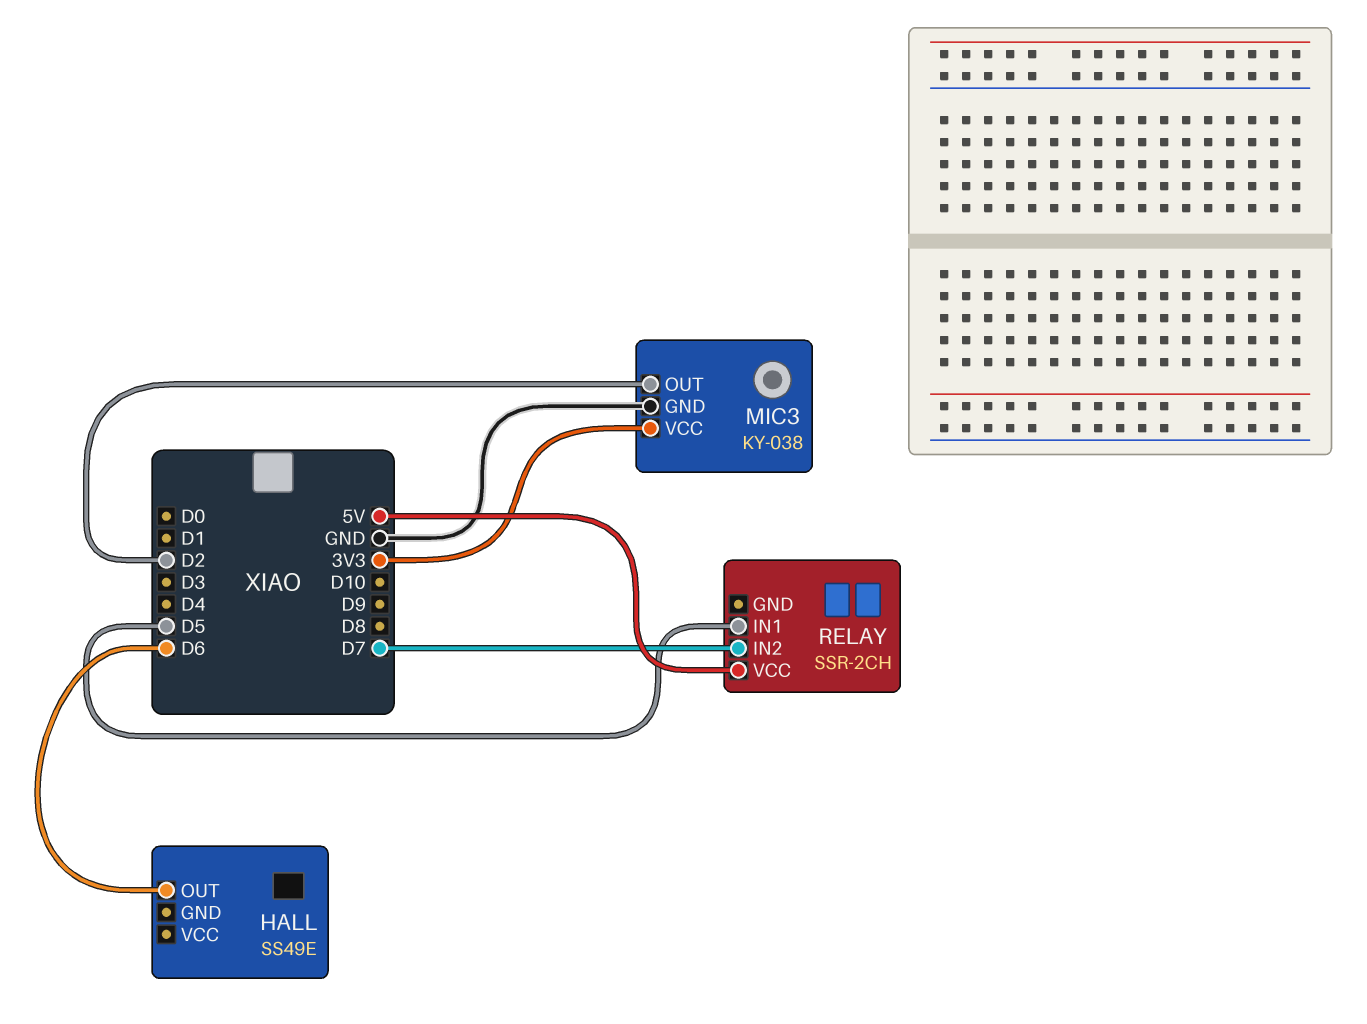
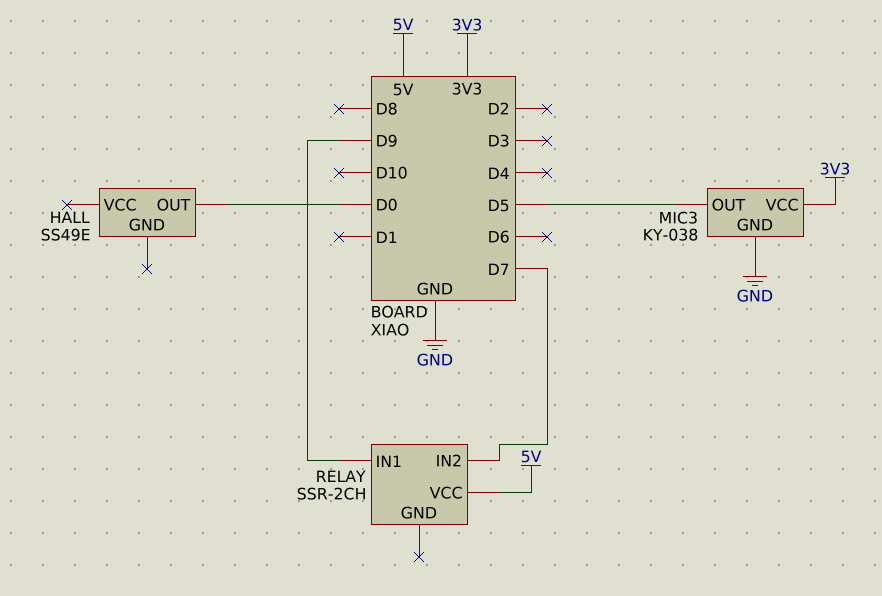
HALL pin OUT: D6 -> D0
MIC3 pin OUT: D2 -> D5
RELAY pin IN1: D5 -> D9

